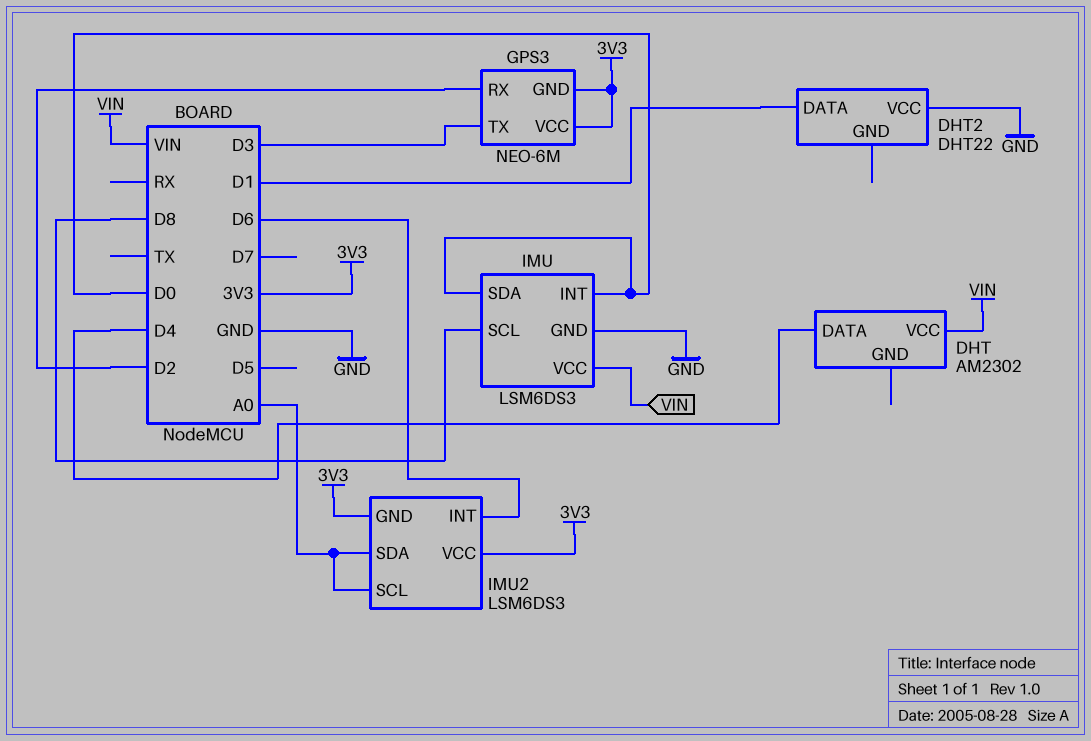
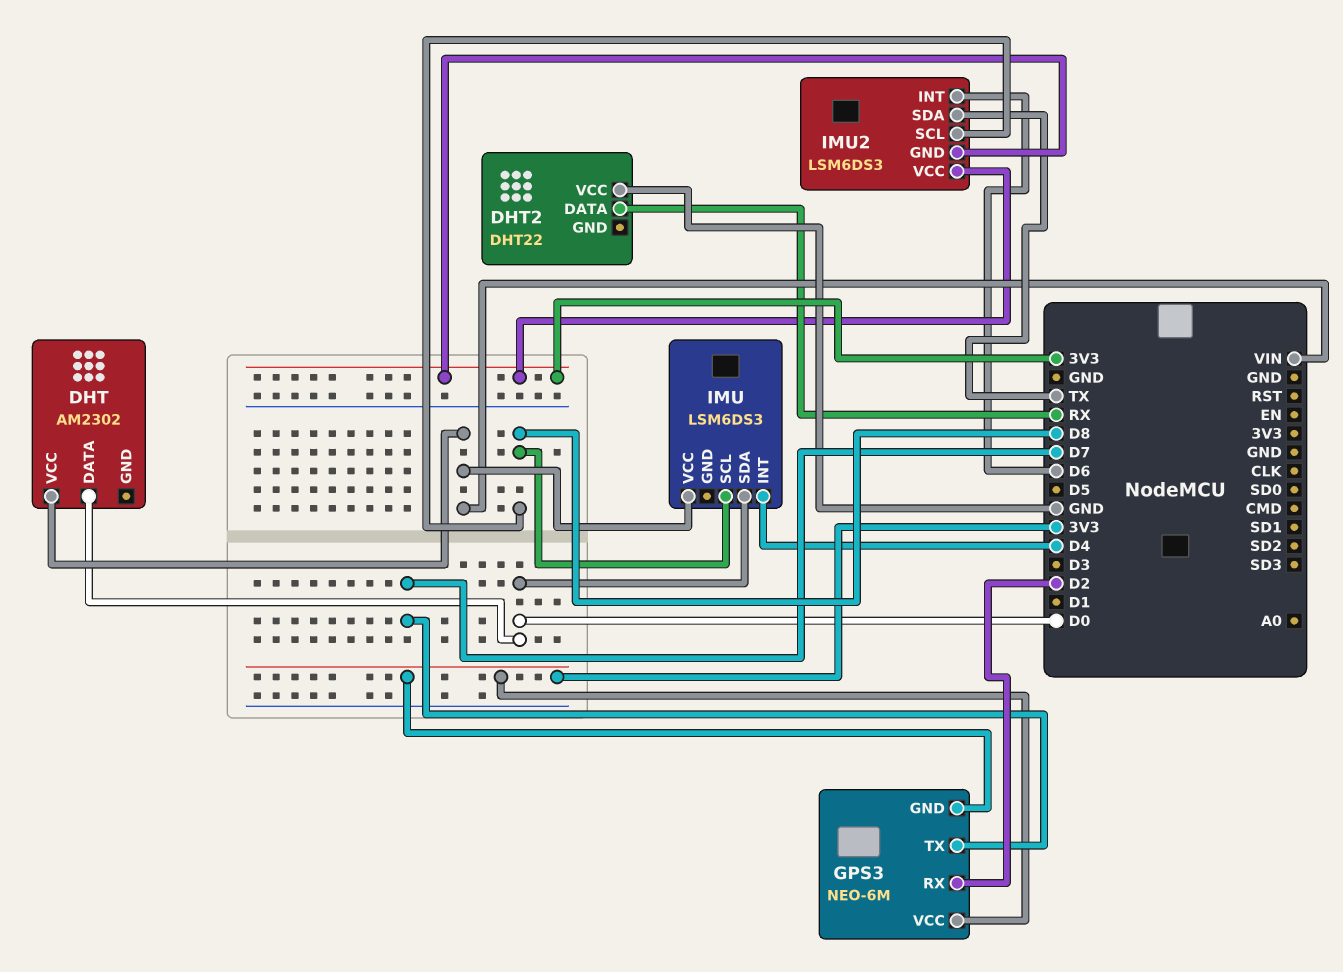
DHT pin DATA: D4 -> D0
DHT2 pin DATA: D1 -> RX
GPS3 pin TX: D3 -> D7
IMU pin GND: GND -> none
IMU pin INT: D0 -> D4
IMU2 pin SCL: A0 -> D8
IMU2 pin SDA: A0 -> TX

